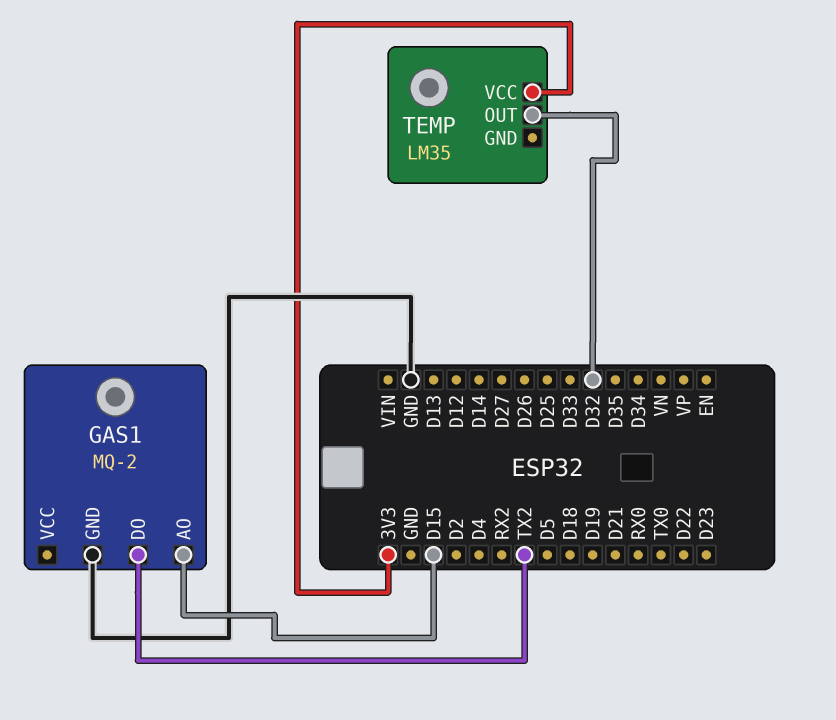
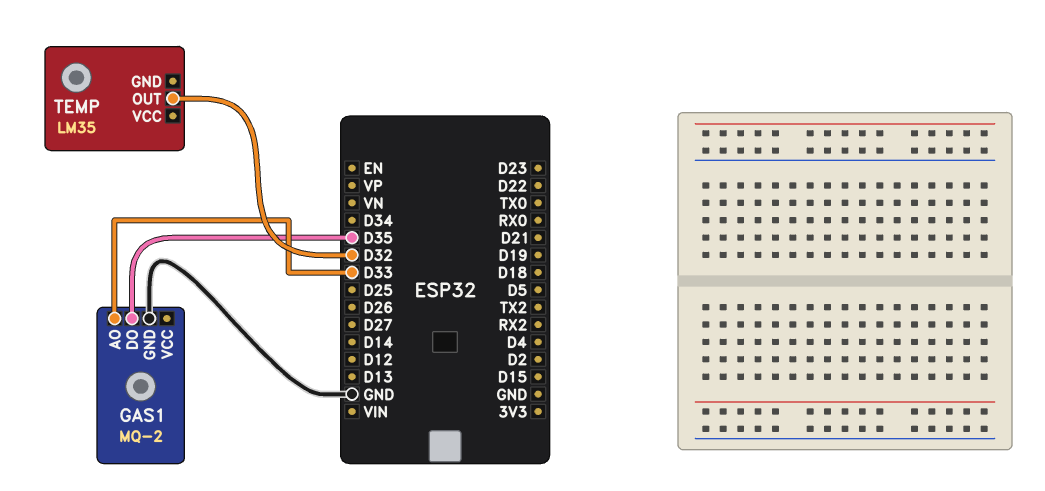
GAS1 pin AO: D15 -> D33
GAS1 pin DO: TX2 -> D35
TEMP pin VCC: 3V3 -> none

